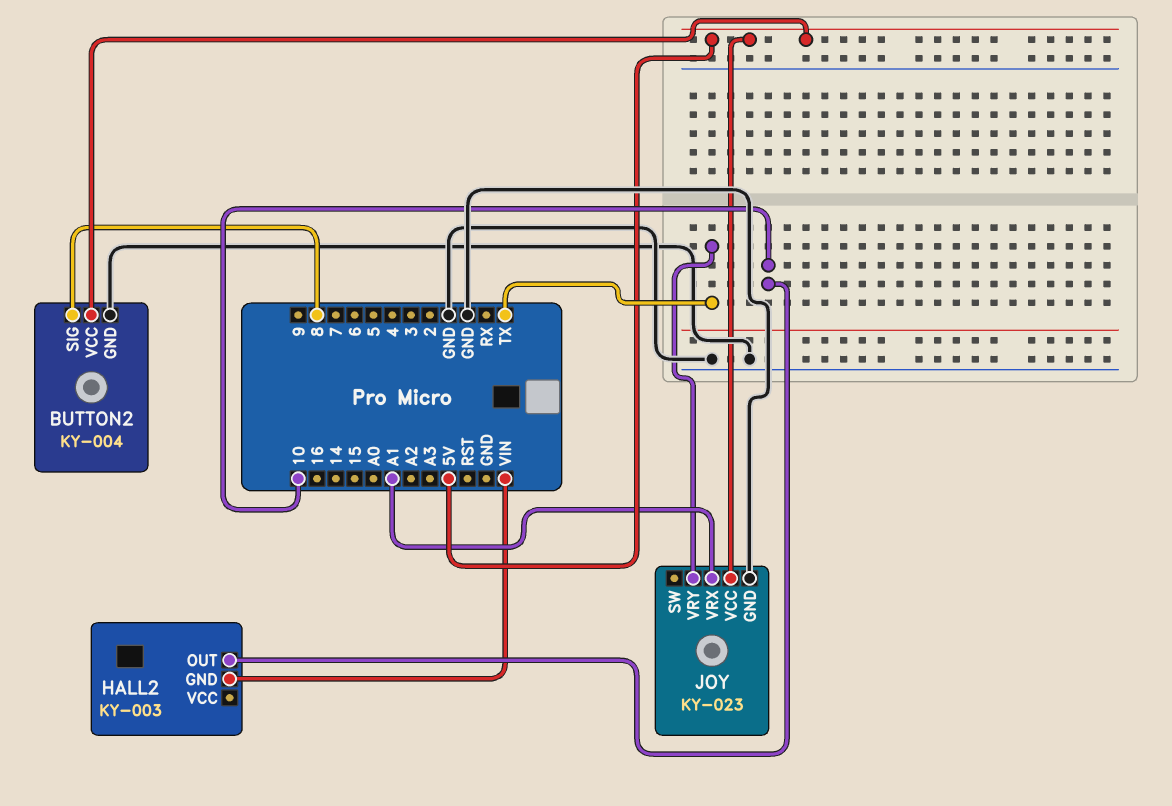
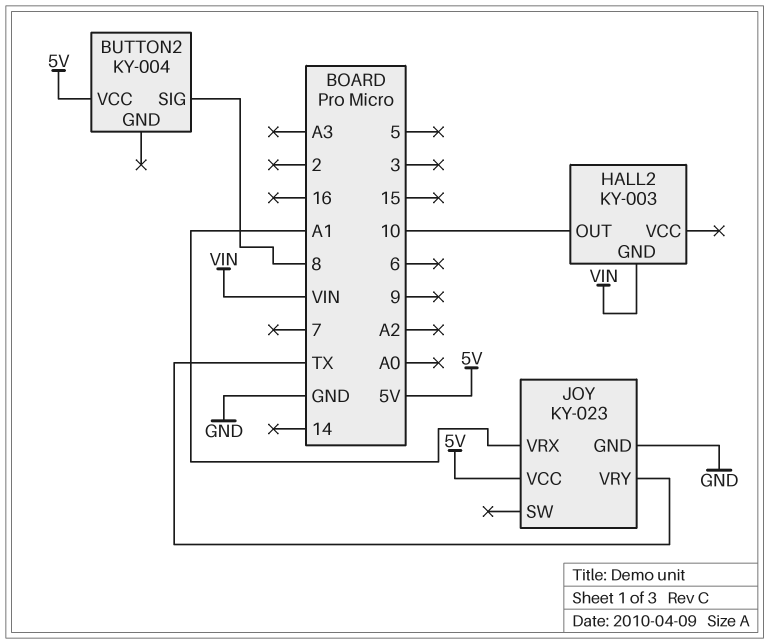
BUTTON2 pin GND: GND -> none

